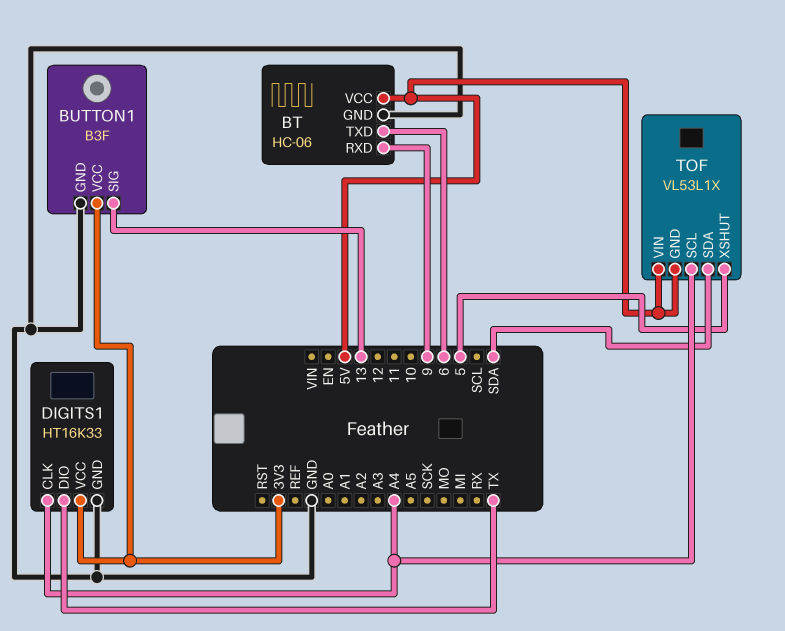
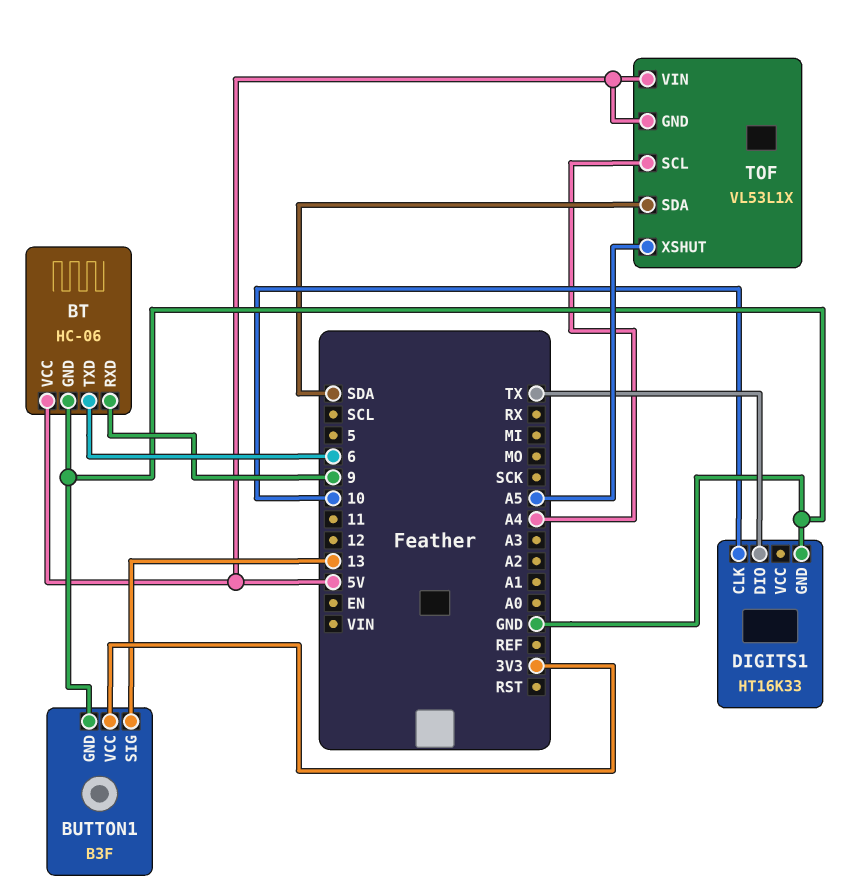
DIGITS1 pin CLK: A4 -> 10
DIGITS1 pin VCC: 3V3 -> none
TOF pin XSHUT: 5 -> A5

